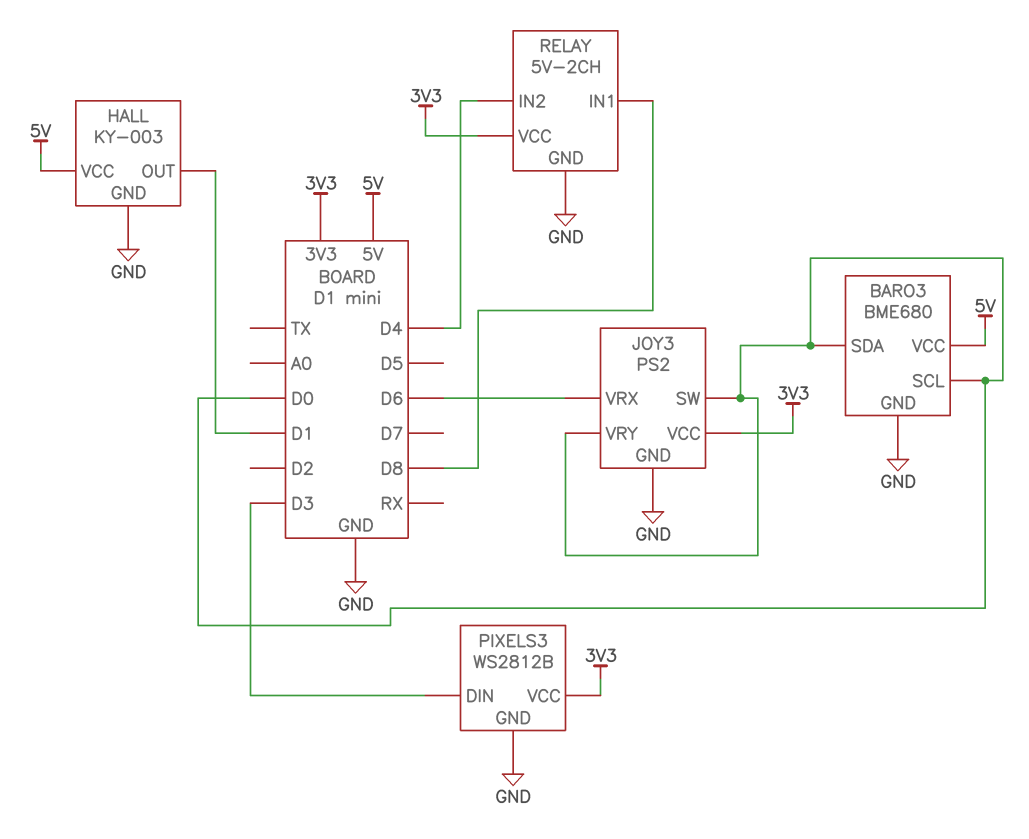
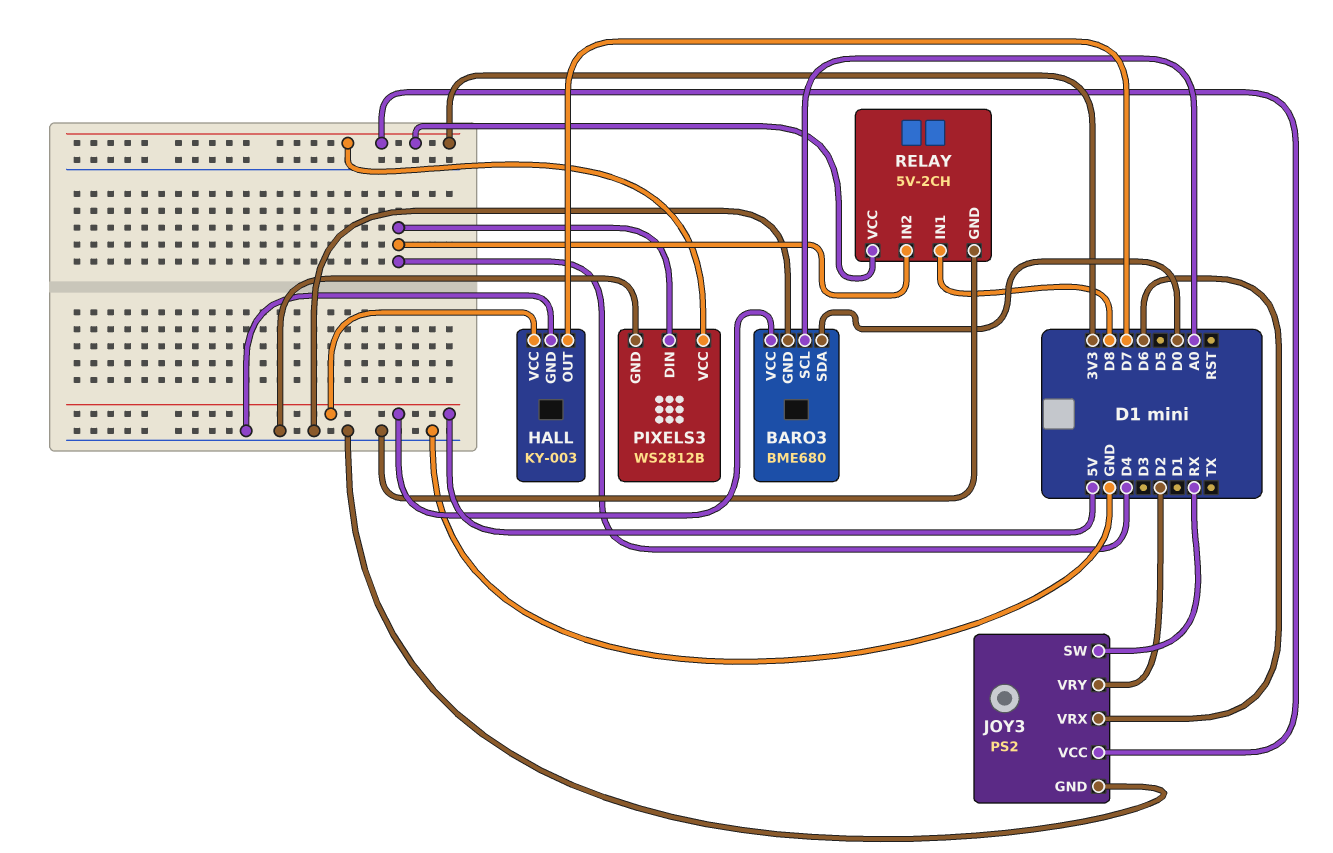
BARO3 pin SCL: D0 -> A0
HALL pin OUT: D1 -> D7
JOY3 pin SW: D0 -> RX
JOY3 pin VRY: D0 -> D2
PIXELS3 pin DIN: D3 -> D4

